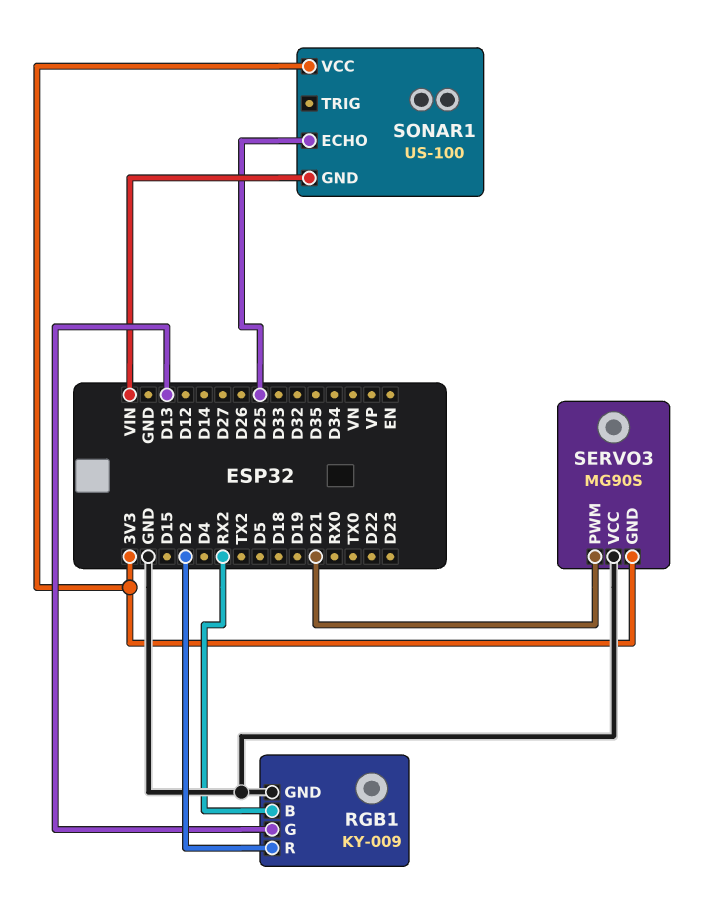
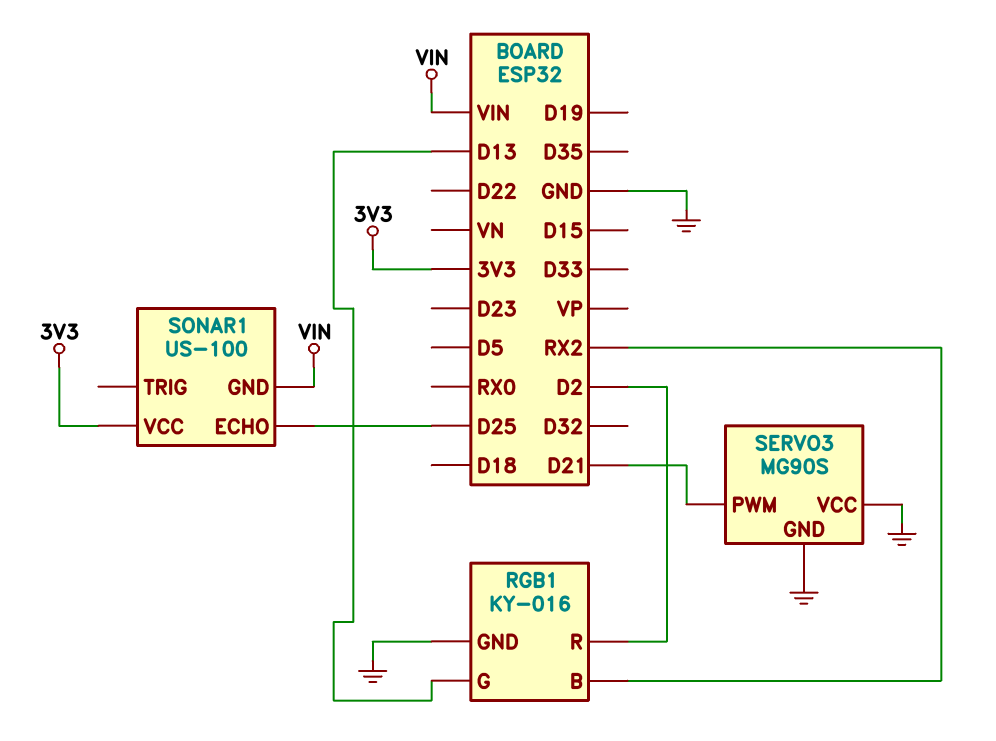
RGB1: KY-009 -> KY-016
SERVO3 pin GND: 3V3 -> GND

